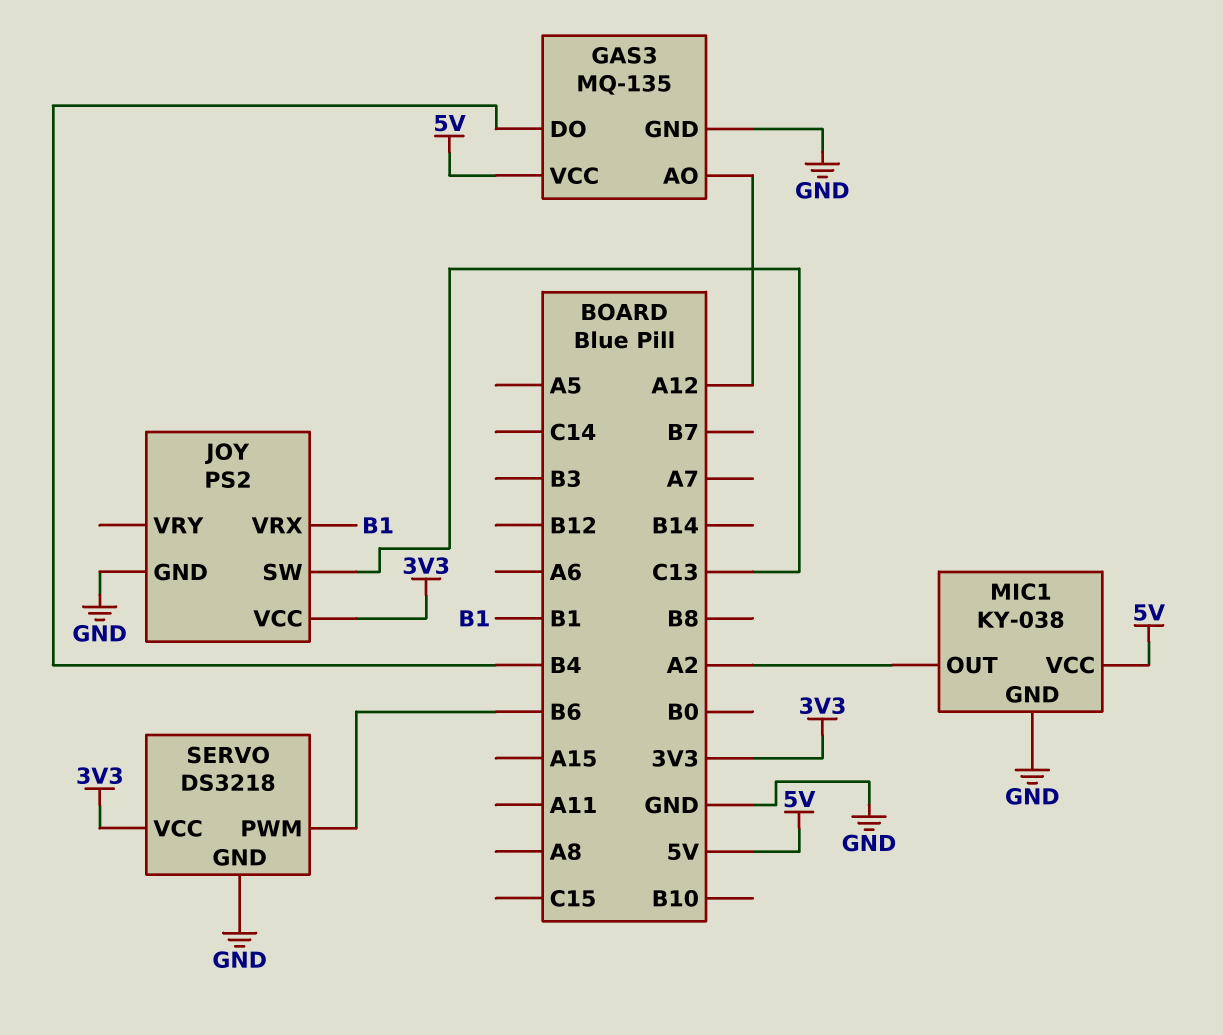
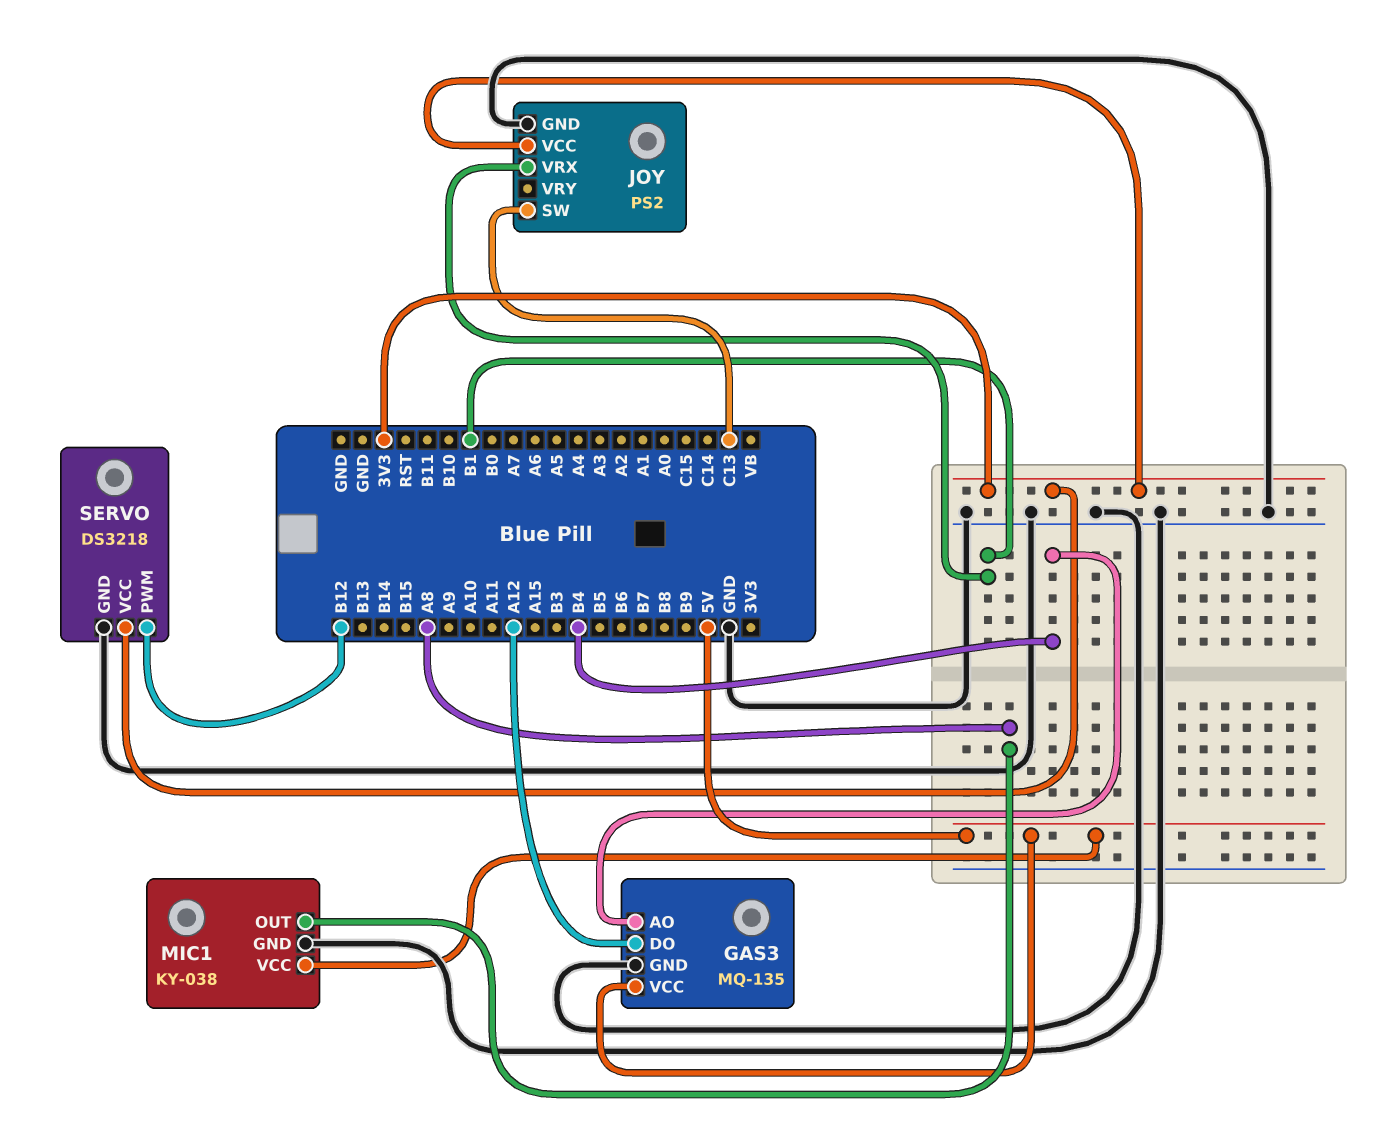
GAS3 pin AO: A12 -> B4
GAS3 pin DO: B4 -> A12
MIC1 pin OUT: A2 -> A8
SERVO pin PWM: B6 -> B12

